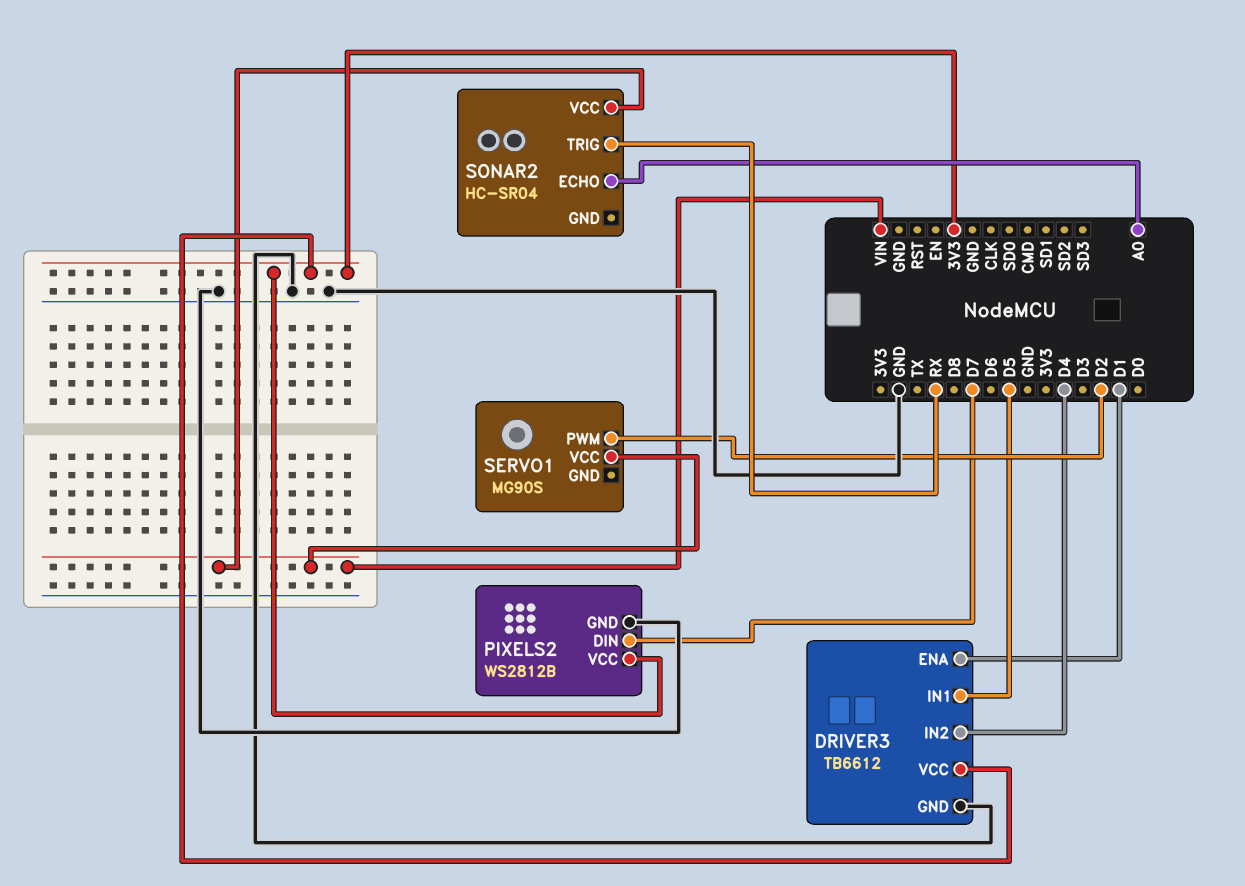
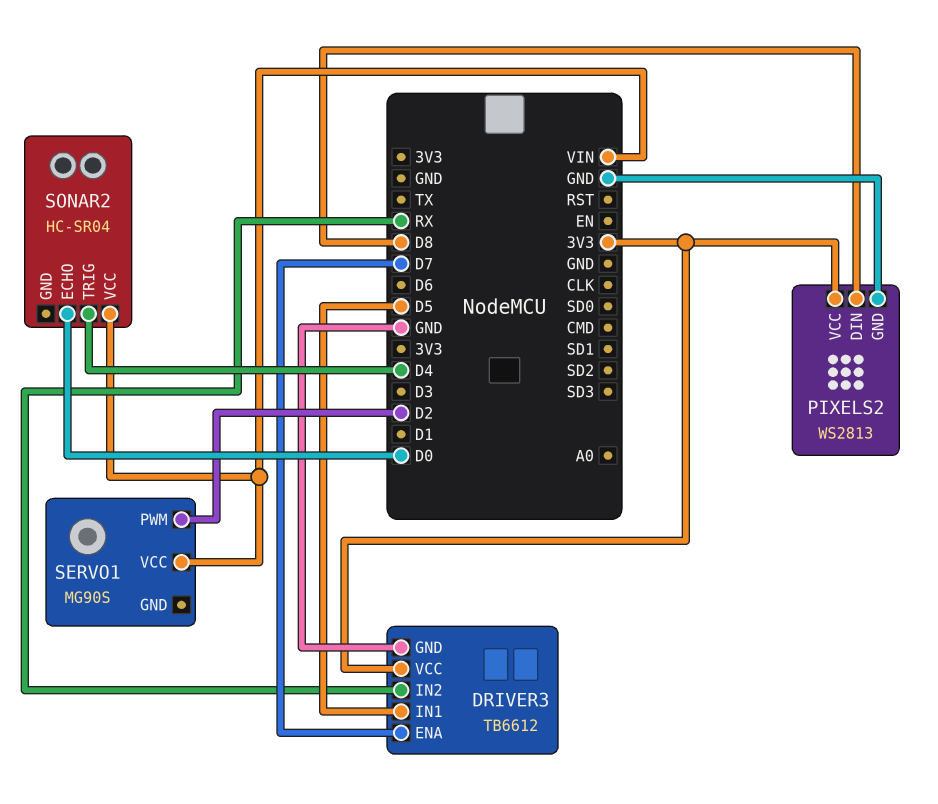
DRIVER3 pin ENA: D1 -> D7
DRIVER3 pin IN2: D4 -> RX
PIXELS2: WS2812B -> WS2813
PIXELS2 pin DIN: D7 -> D8
SONAR2 pin ECHO: A0 -> D0
SONAR2 pin TRIG: RX -> D4

